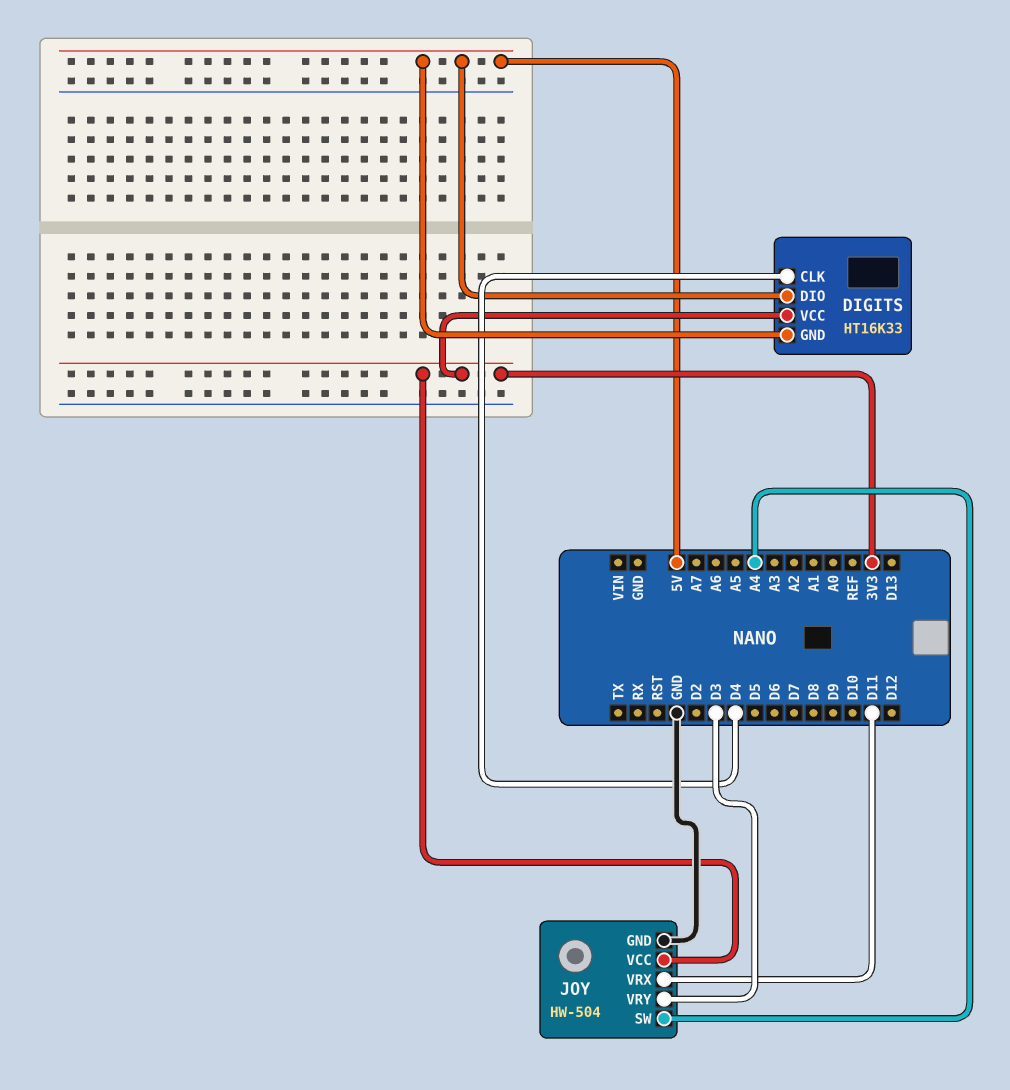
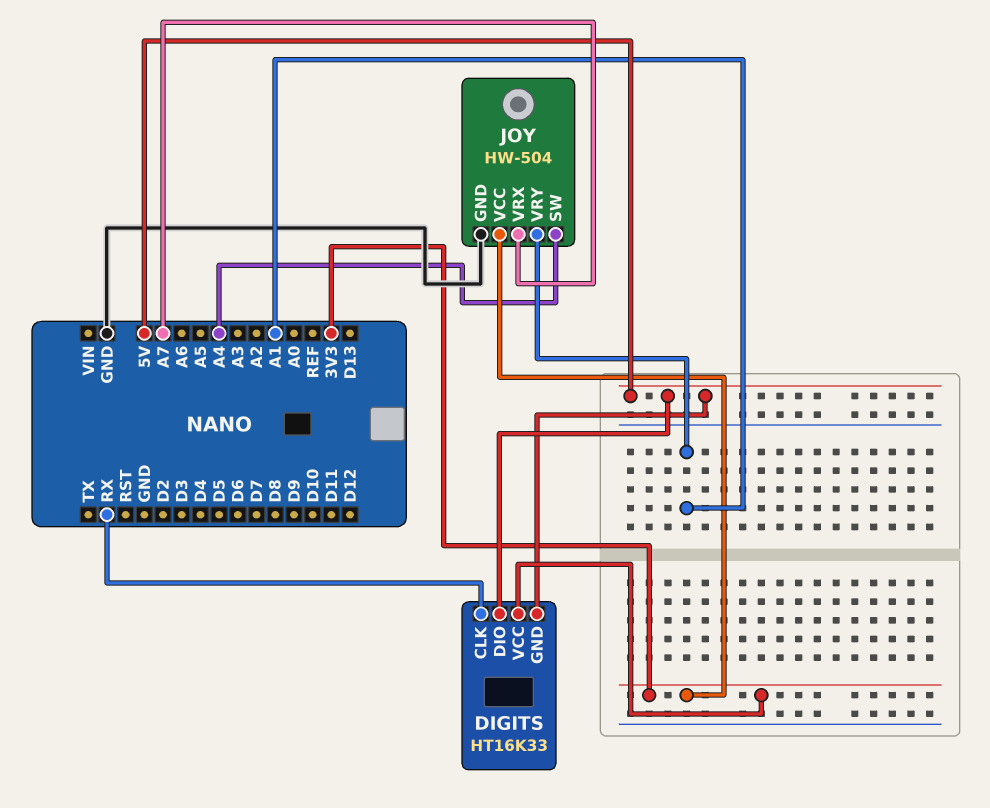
DIGITS pin CLK: D4 -> RX
JOY pin VRX: D11 -> A7
JOY pin VRY: D3 -> A1

